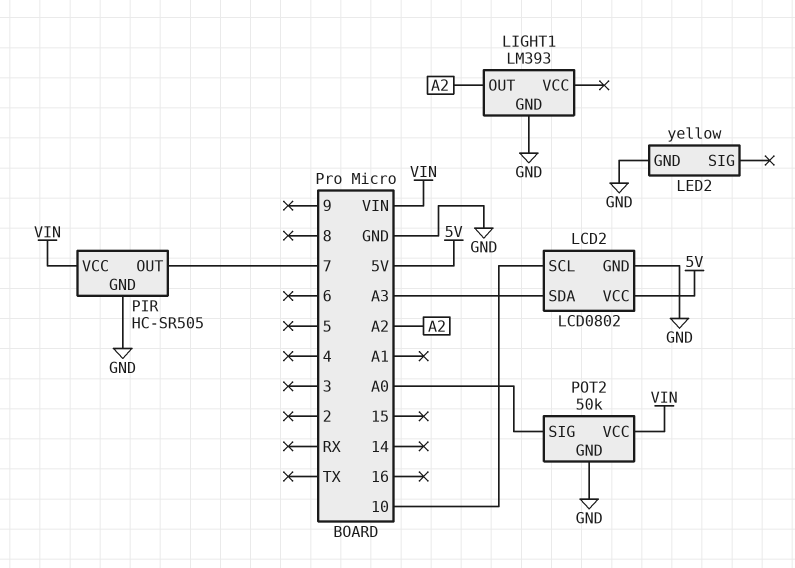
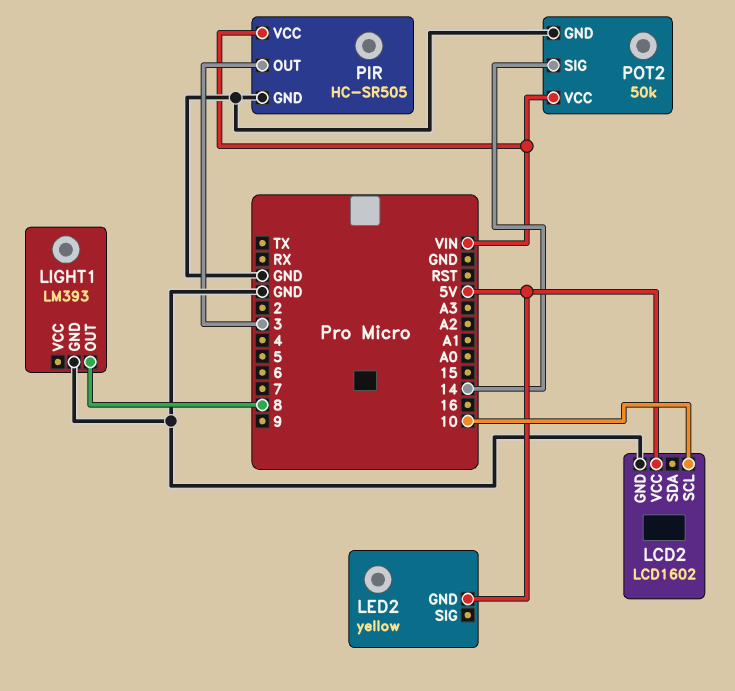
LCD2: LCD0802 -> LCD1602
LCD2 pin SDA: A3 -> none
LED2 pin GND: GND -> 5V
LIGHT1 pin OUT: A2 -> 8
PIR pin OUT: 7 -> 3
POT2 pin SIG: A0 -> 14

